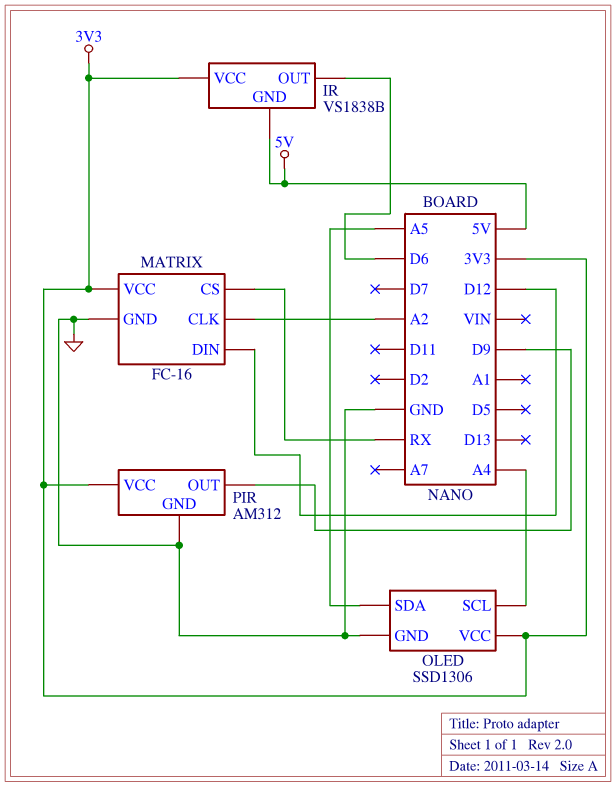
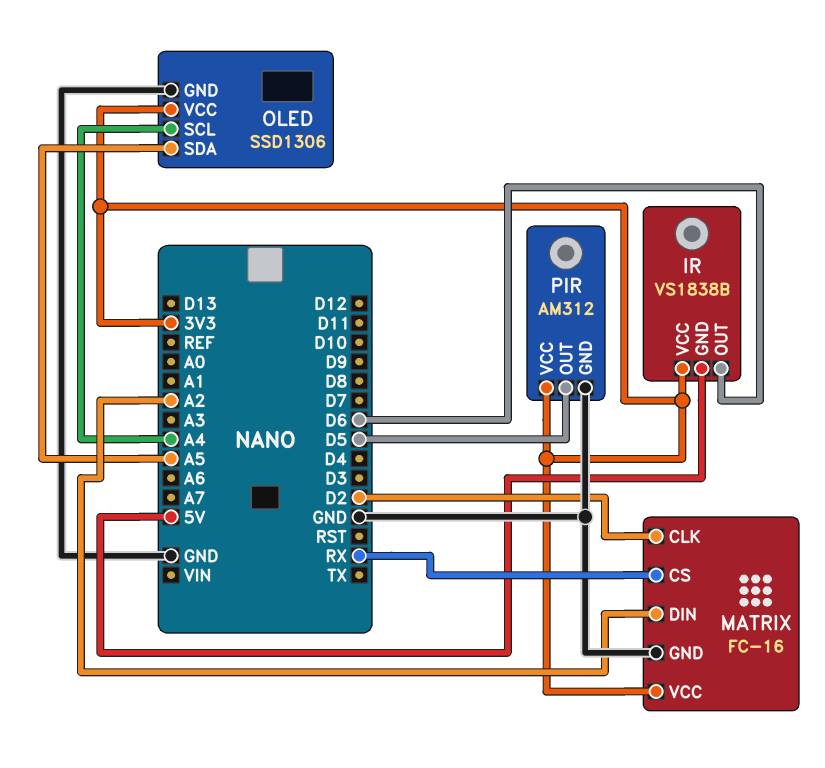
MATRIX pin CLK: A2 -> D2
MATRIX pin DIN: D12 -> A2
PIR pin OUT: D9 -> D5

